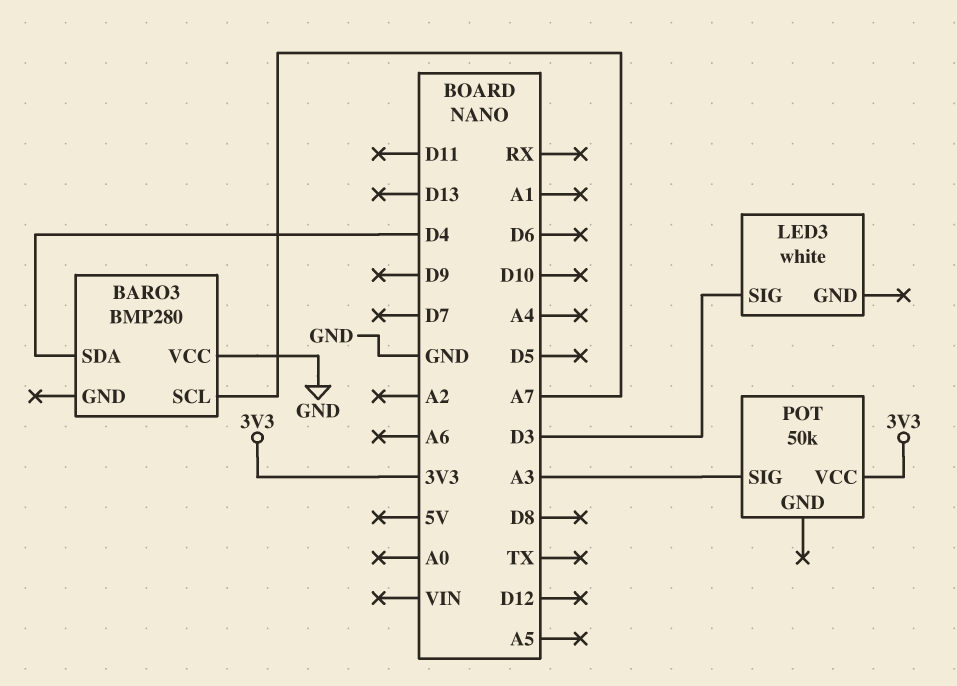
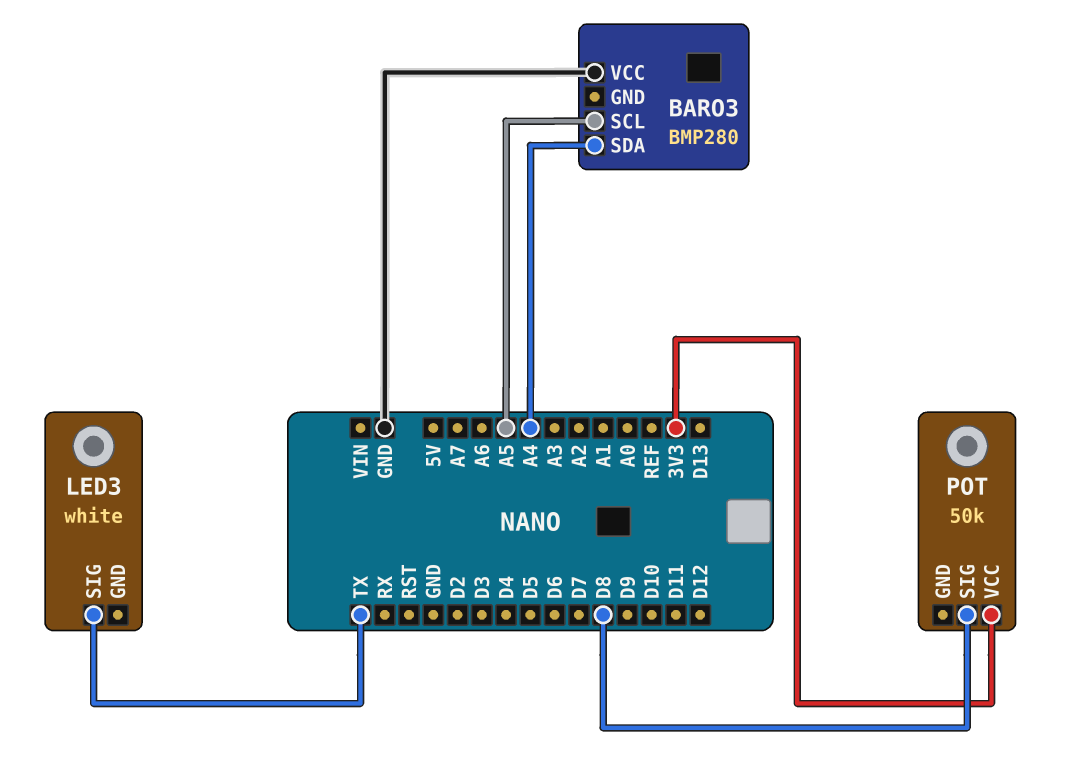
BARO3 pin SCL: A7 -> A5
BARO3 pin SDA: D4 -> A4
LED3 pin SIG: D3 -> TX
POT pin SIG: A3 -> D8

